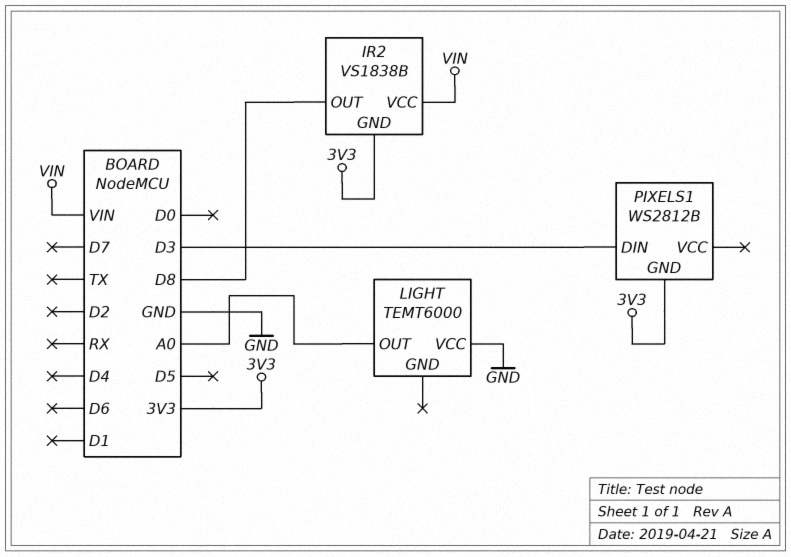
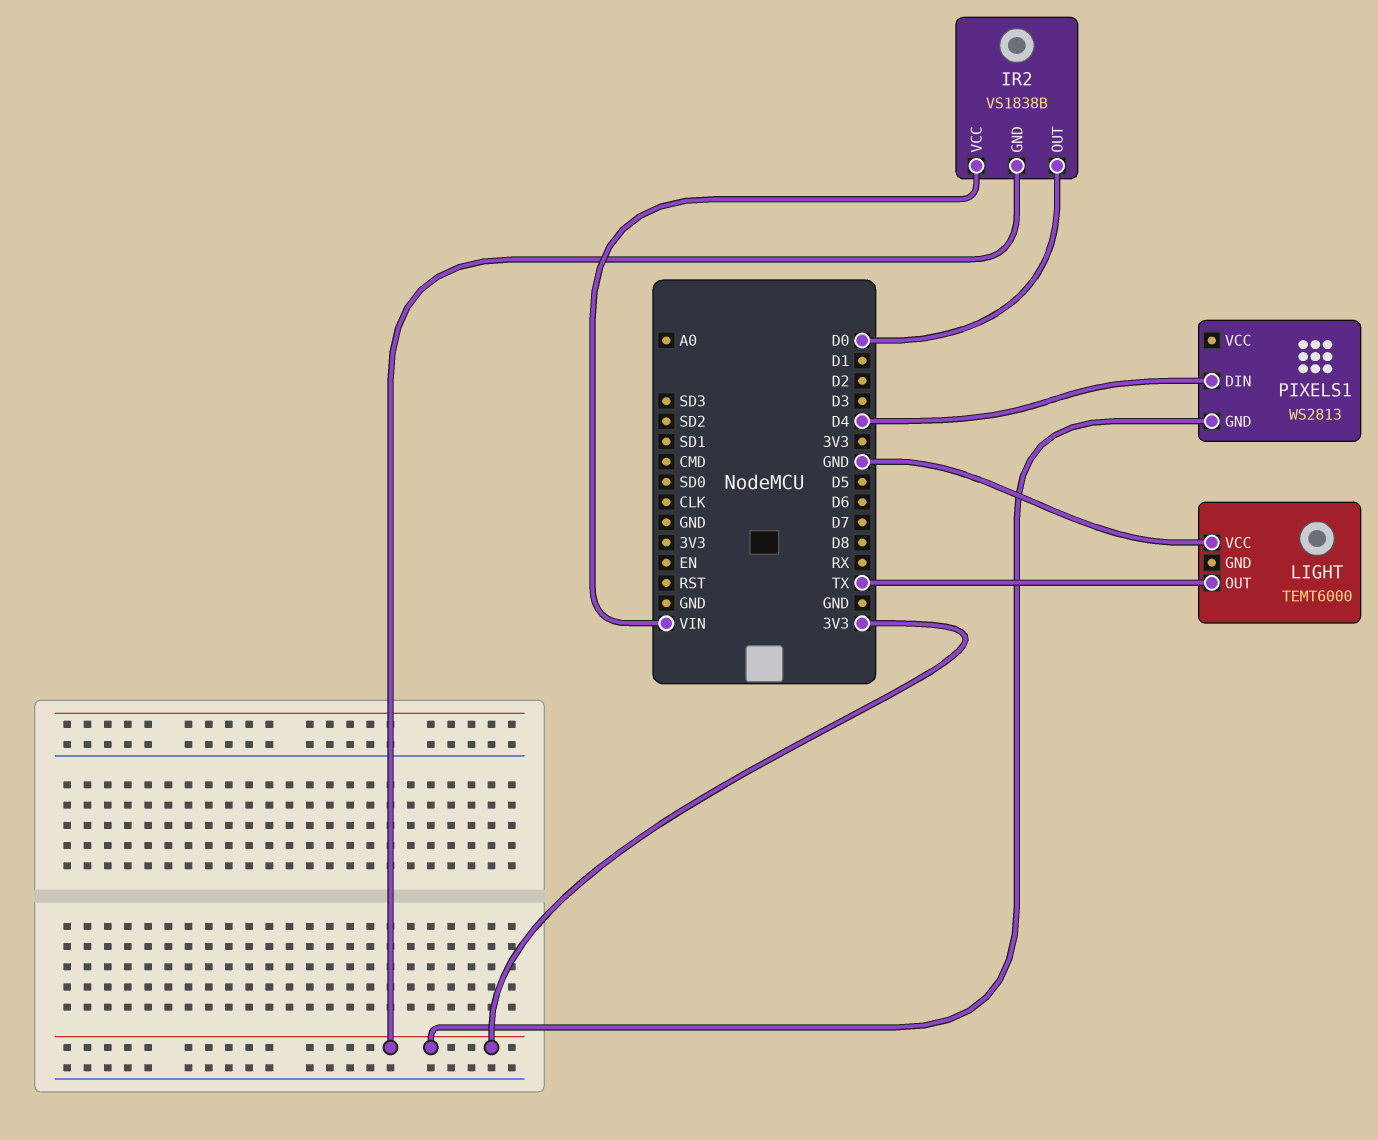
IR2 pin OUT: D8 -> D0
LIGHT pin OUT: A0 -> TX
PIXELS1: WS2812B -> WS2813
PIXELS1 pin DIN: D3 -> D4

